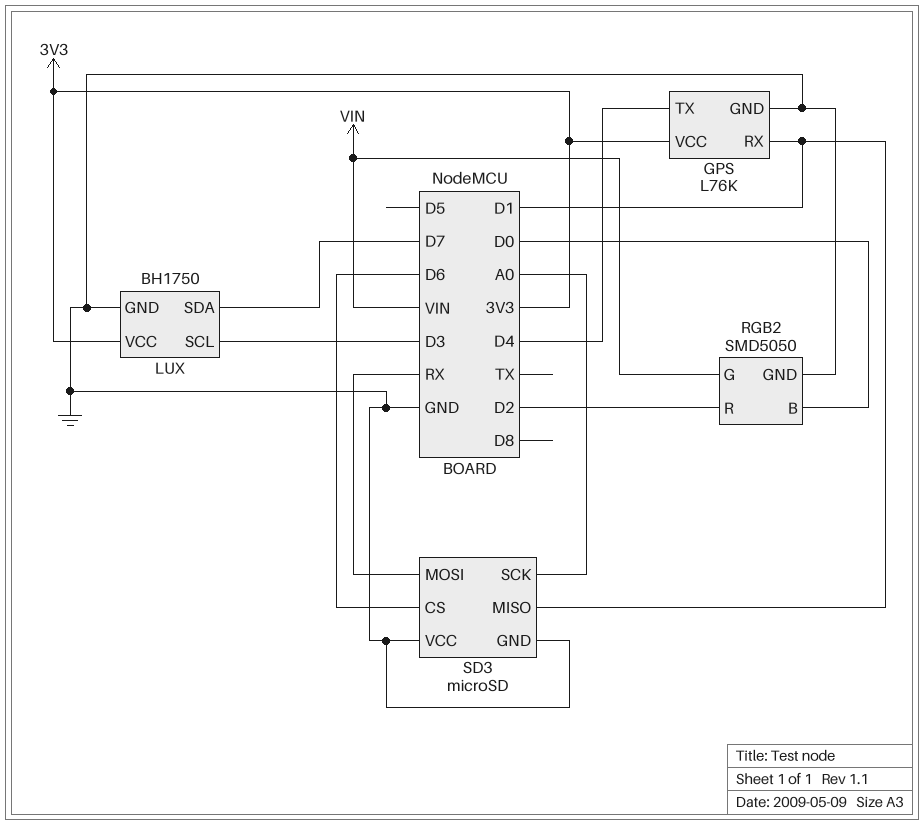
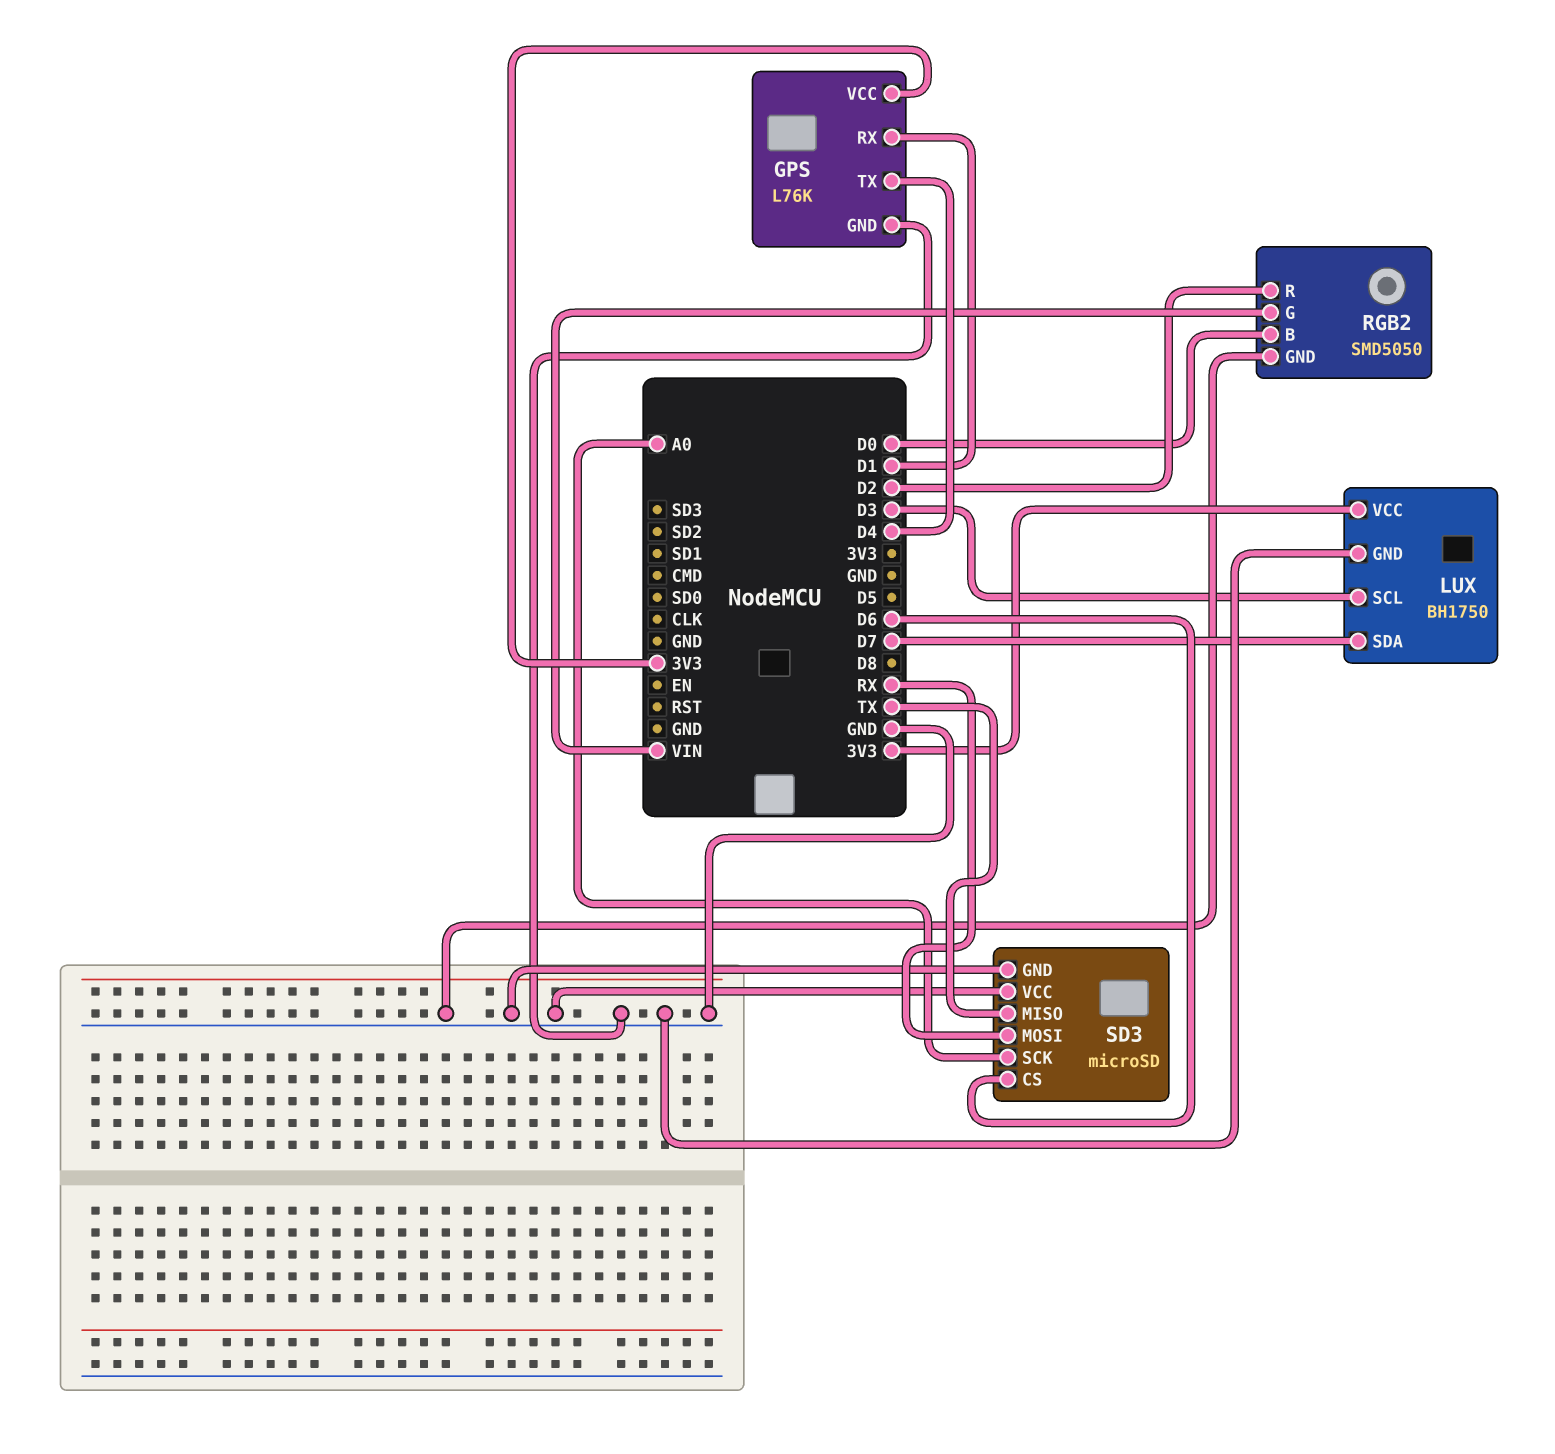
SD3 pin MISO: D1 -> TX

